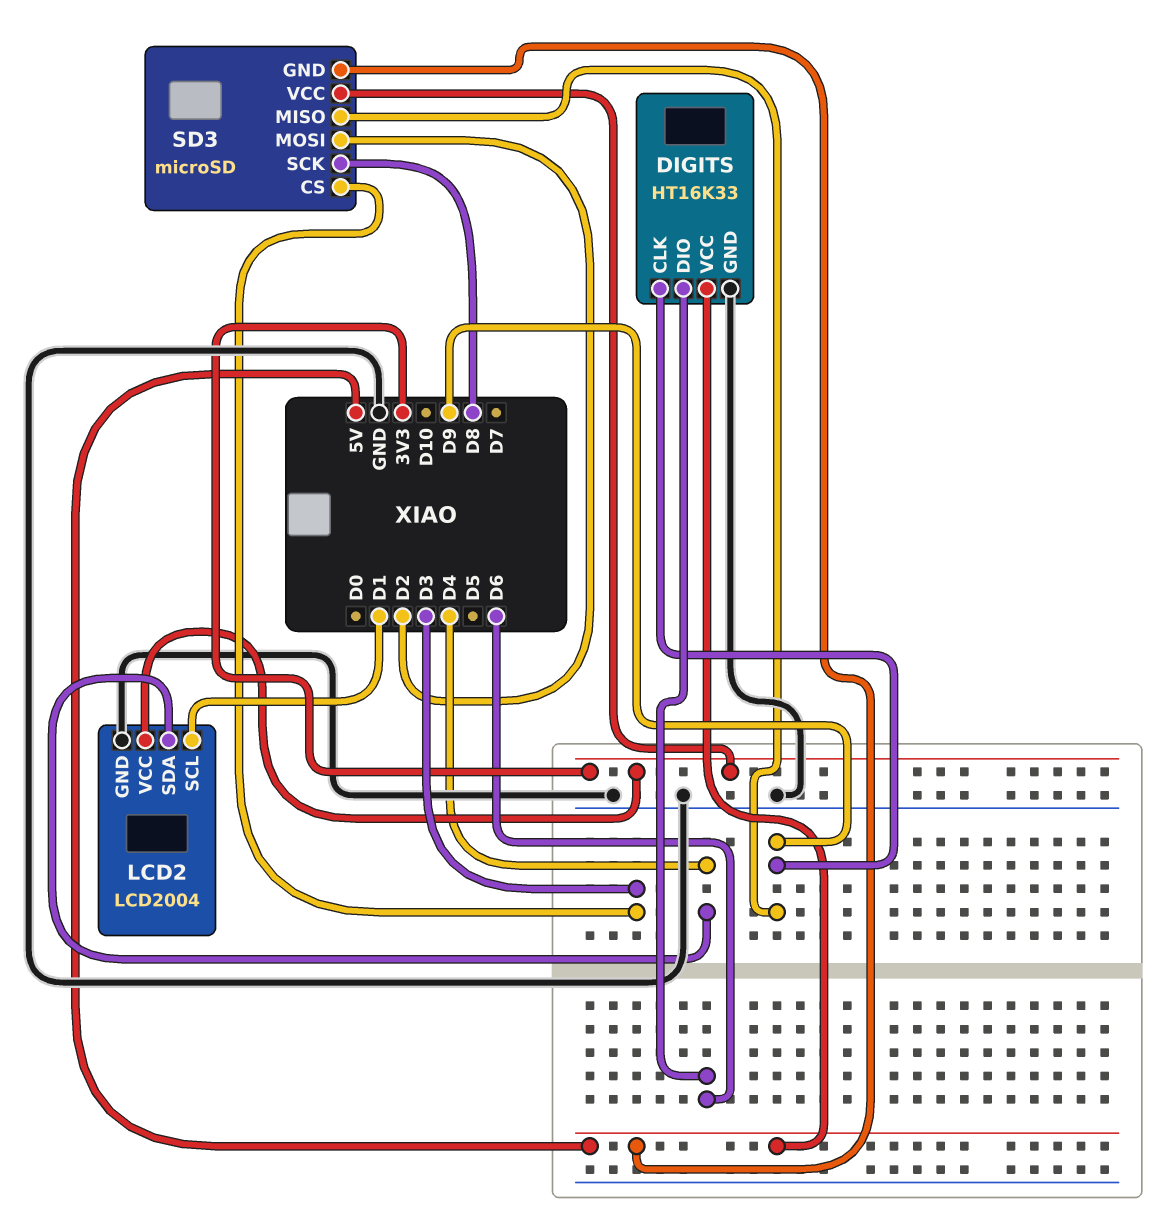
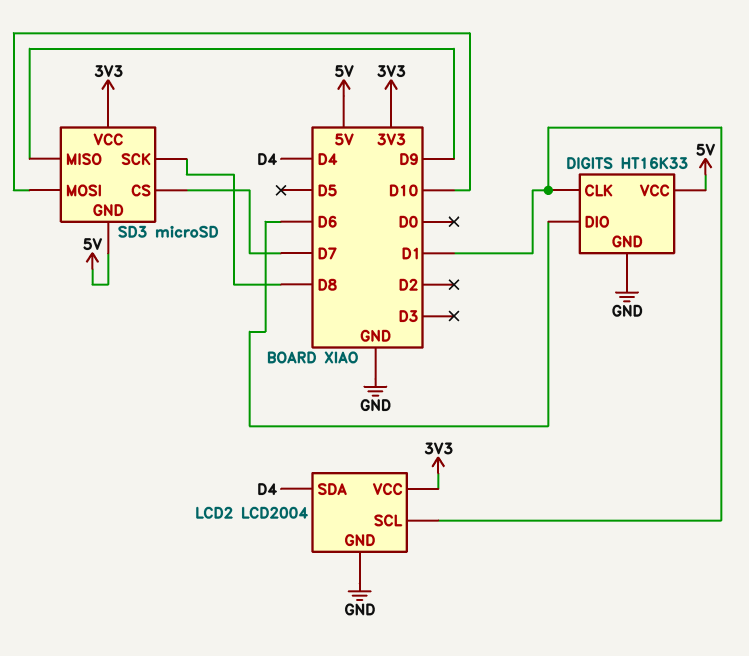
DIGITS pin CLK: D9 -> D1
SD3 pin CS: D3 -> D7
SD3 pin MOSI: D2 -> D10

